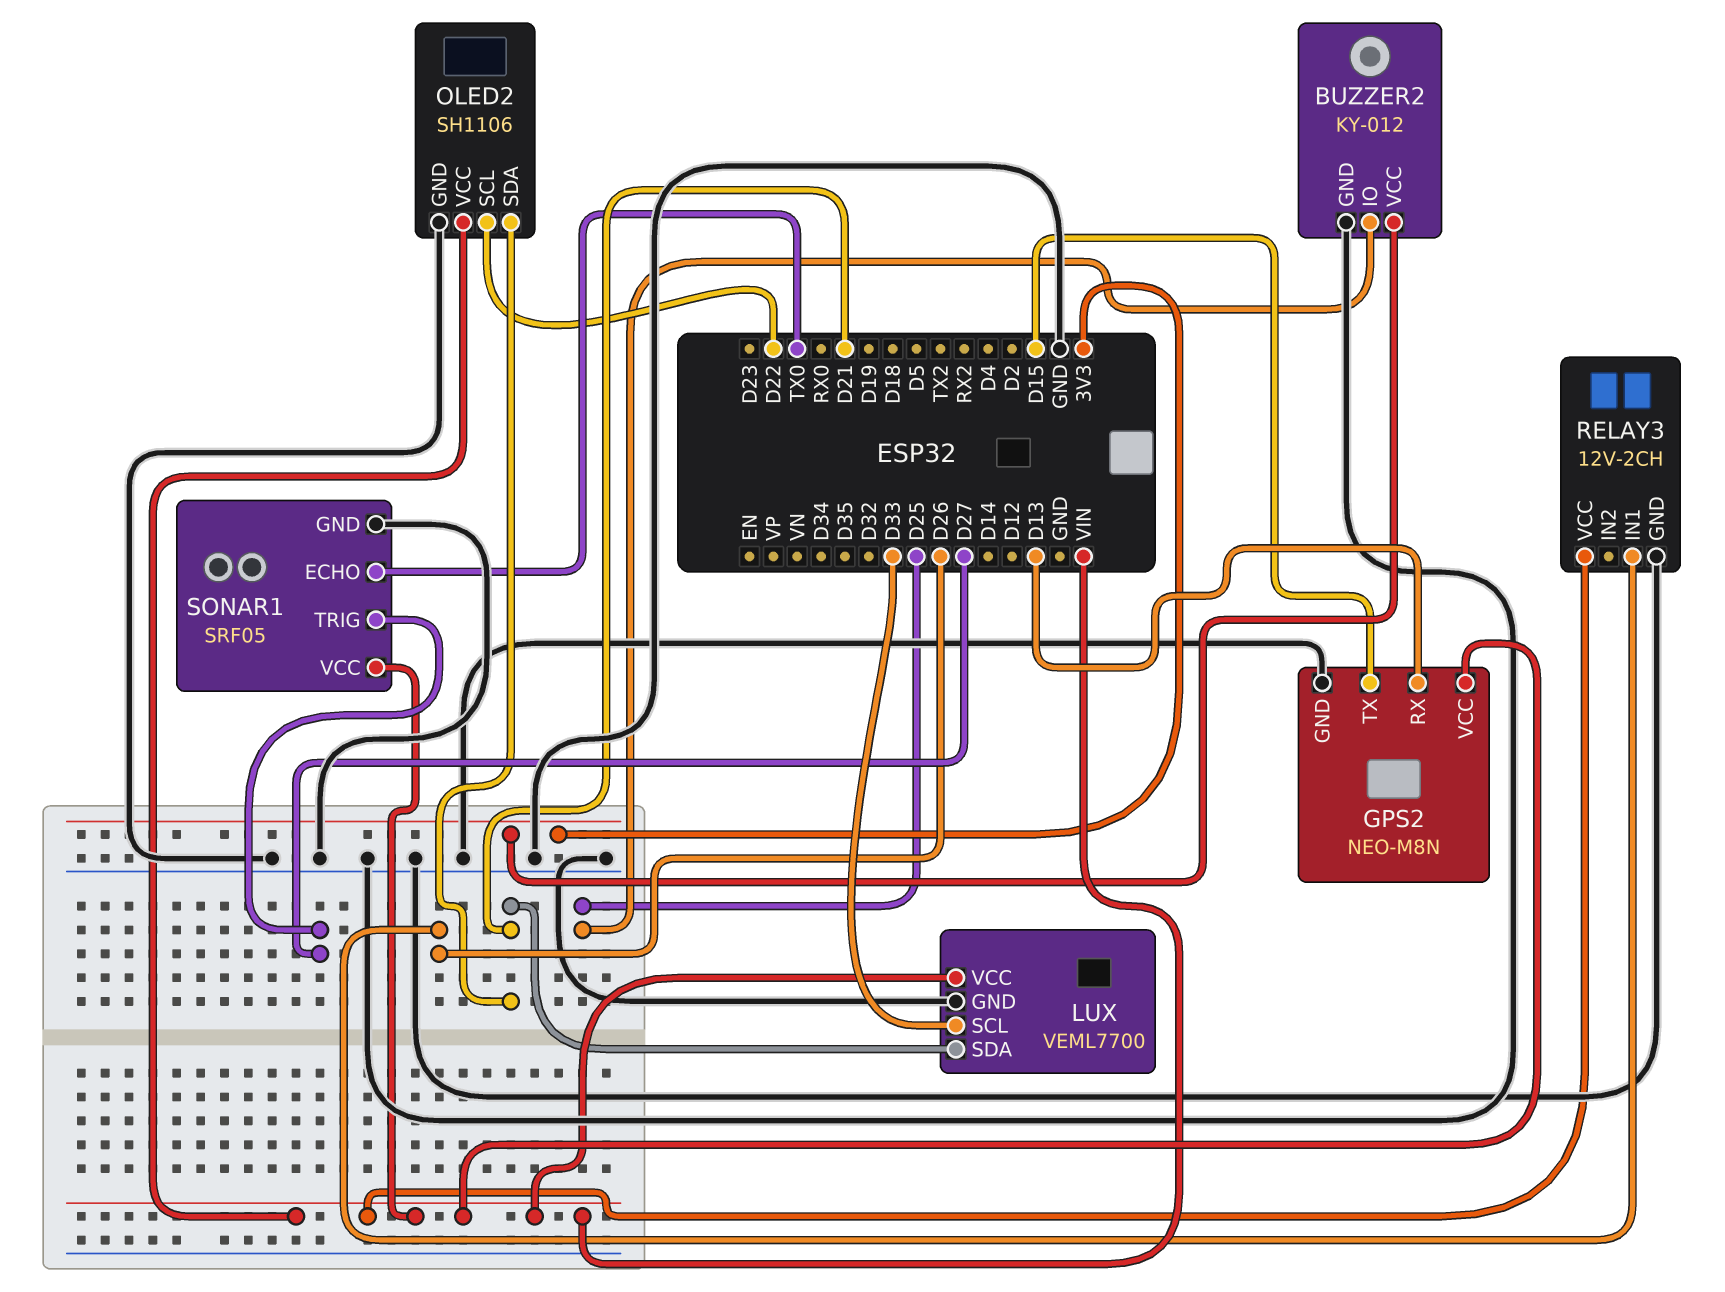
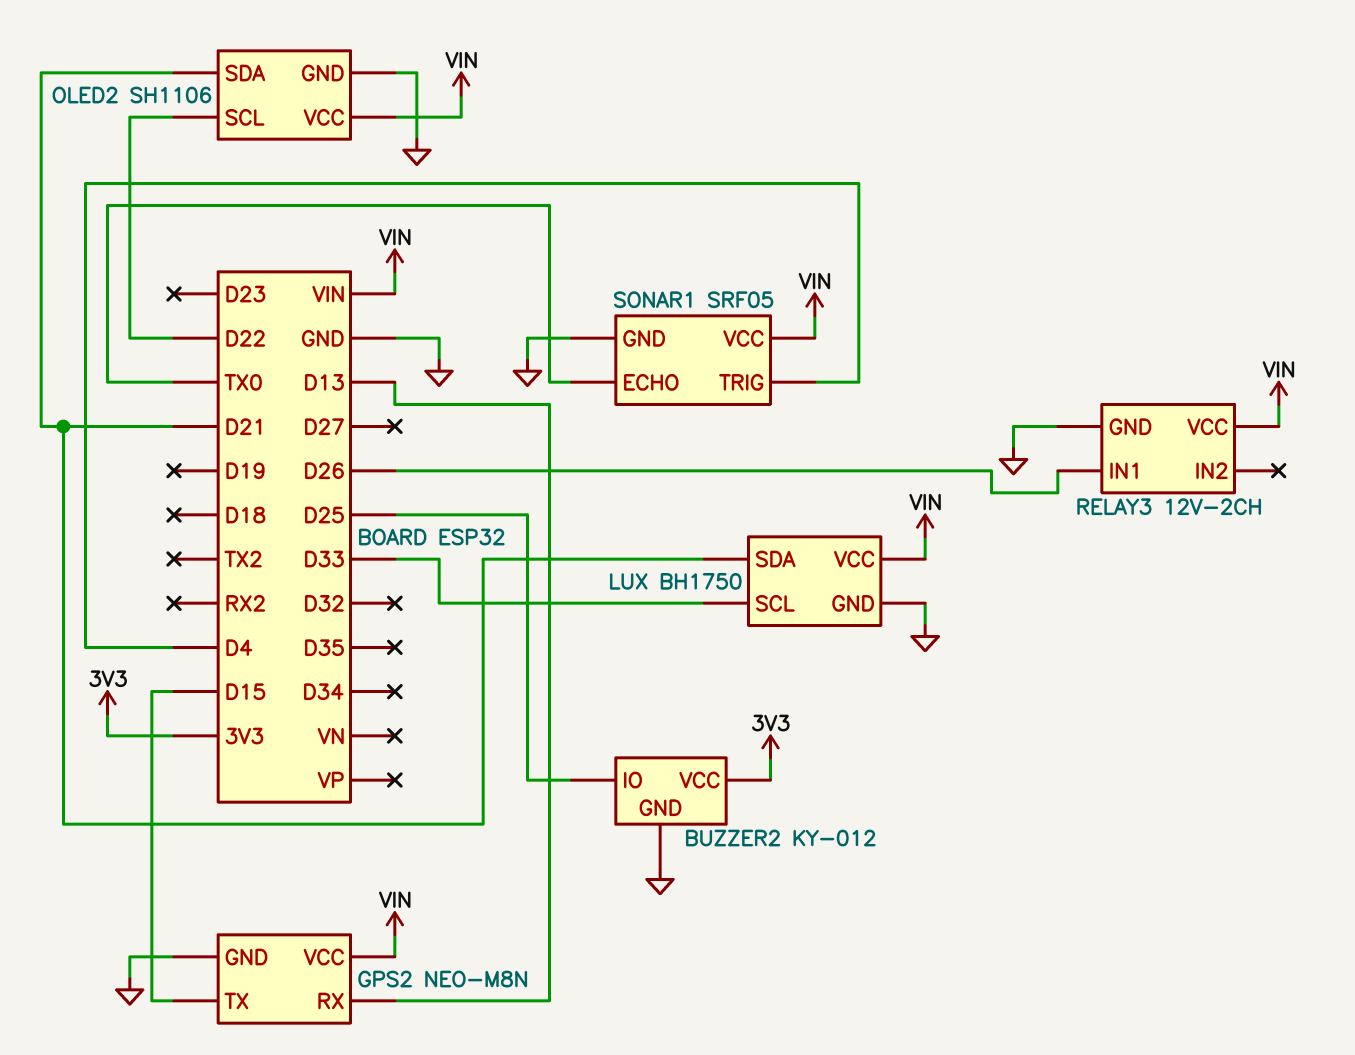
LUX: VEML7700 -> BH1750
SONAR1 pin TRIG: D27 -> D4

